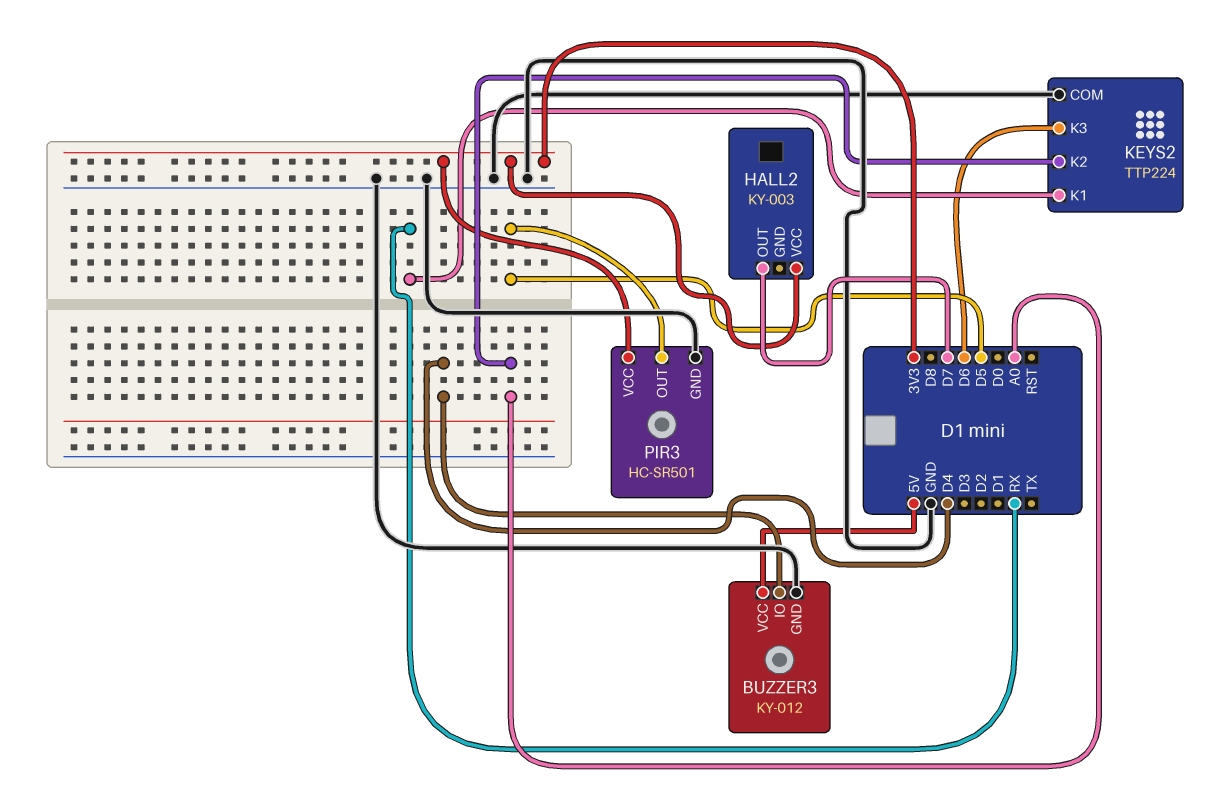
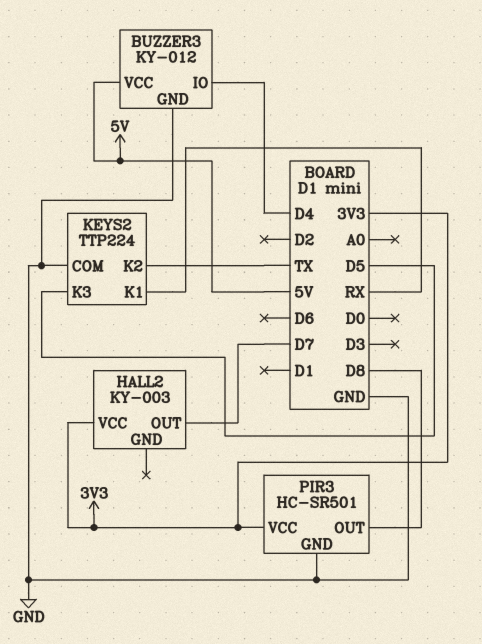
KEYS2 pin K2: A0 -> TX
KEYS2 pin K3: D6 -> D5
PIR3 pin OUT: D5 -> D8

